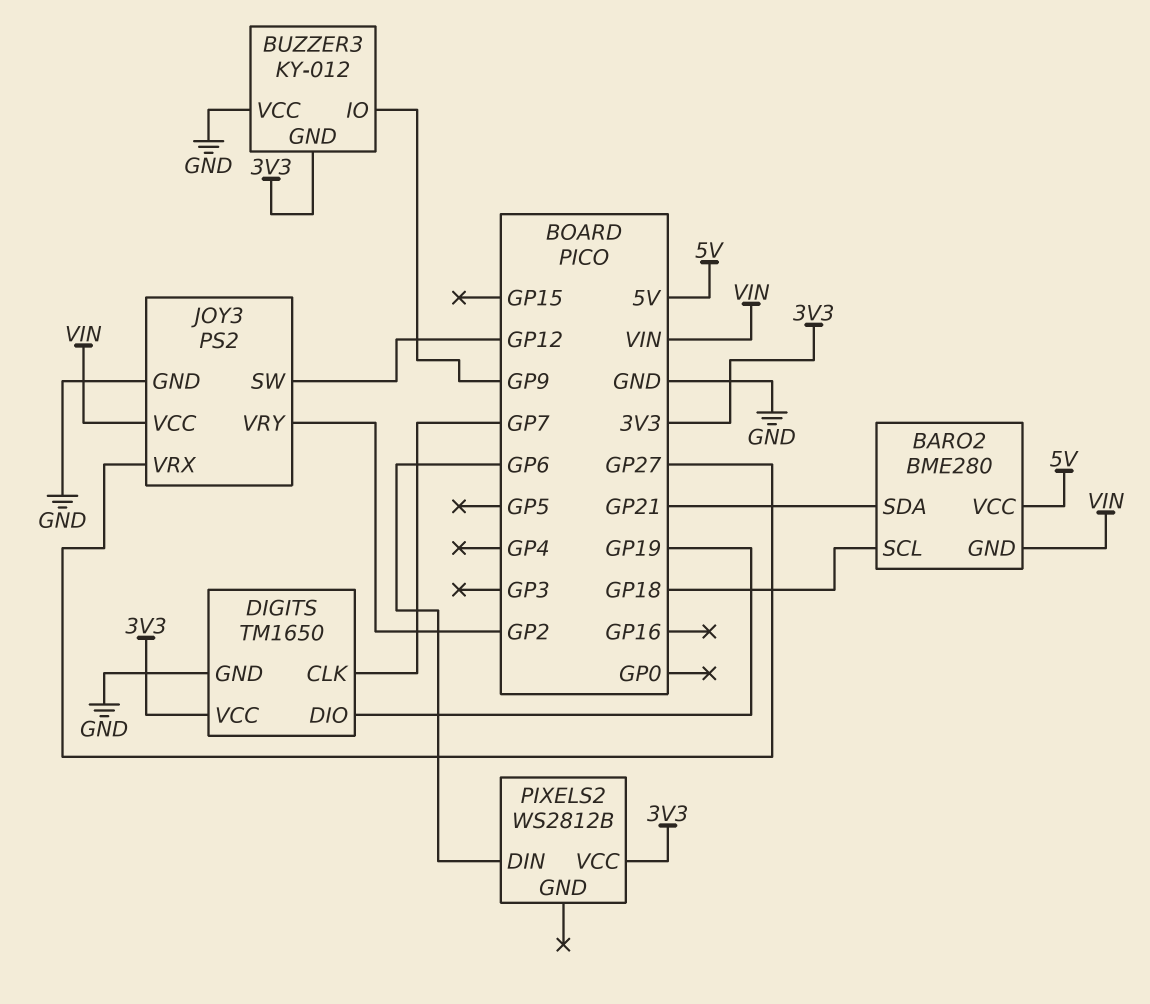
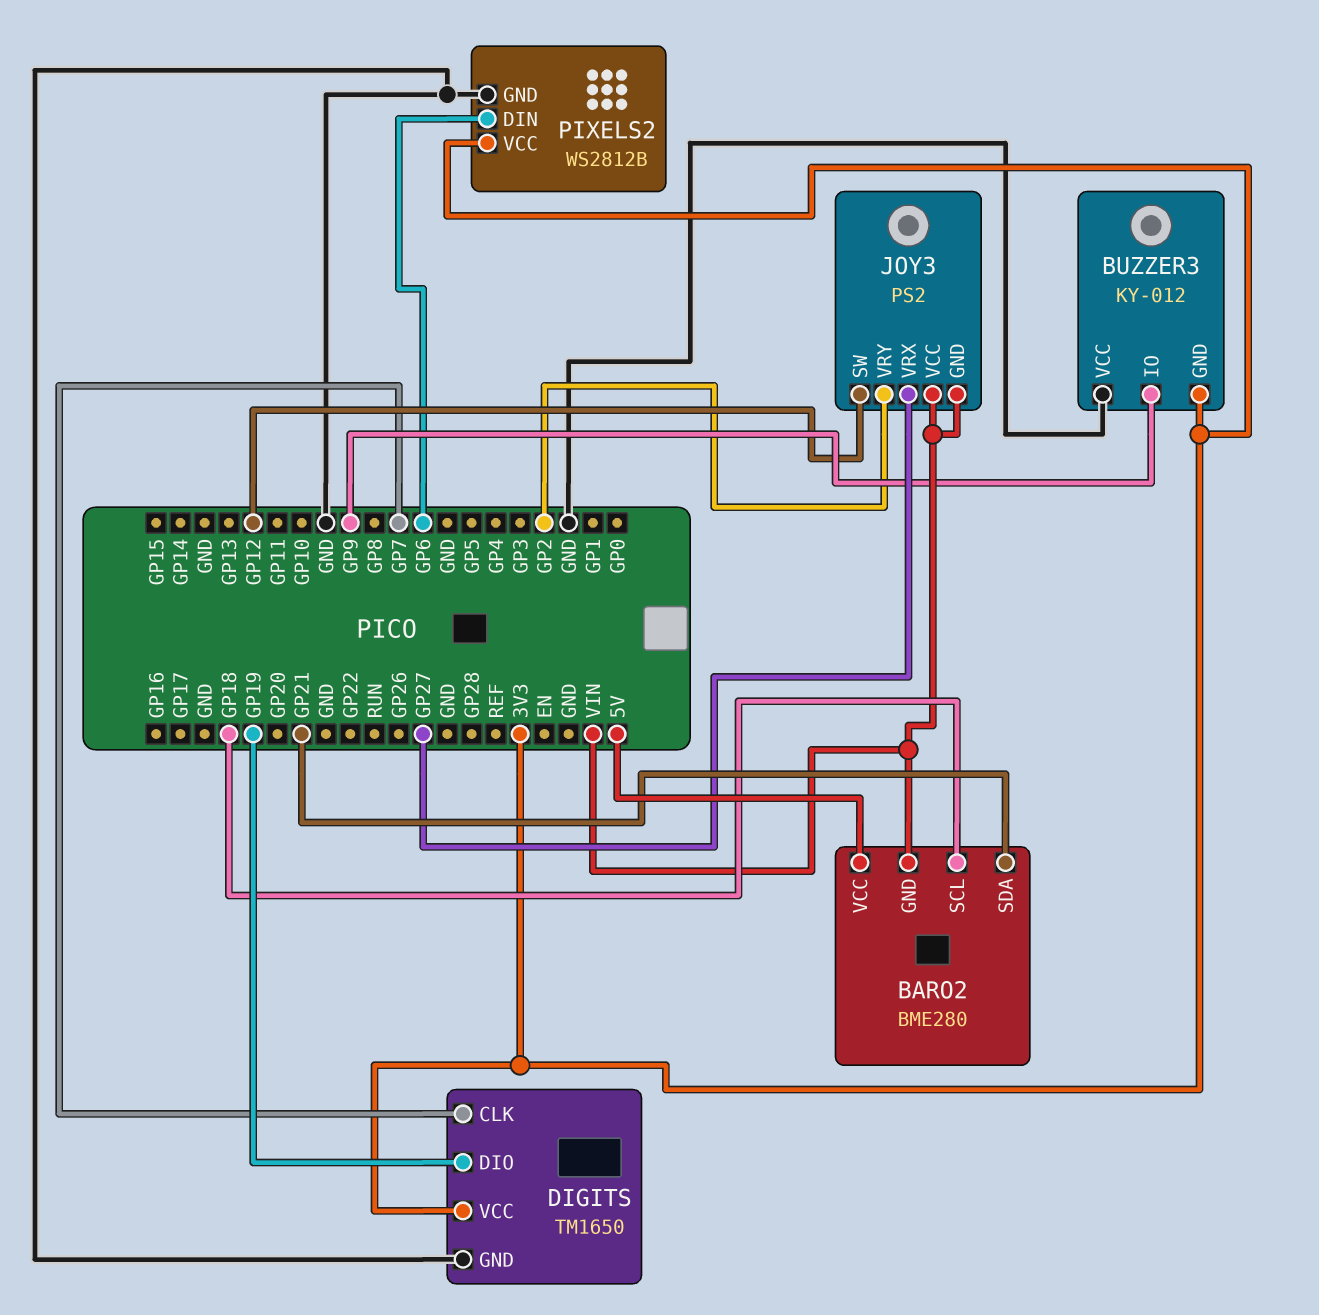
JOY3 pin GND: GND -> VIN
PIXELS2 pin GND: none -> GND

